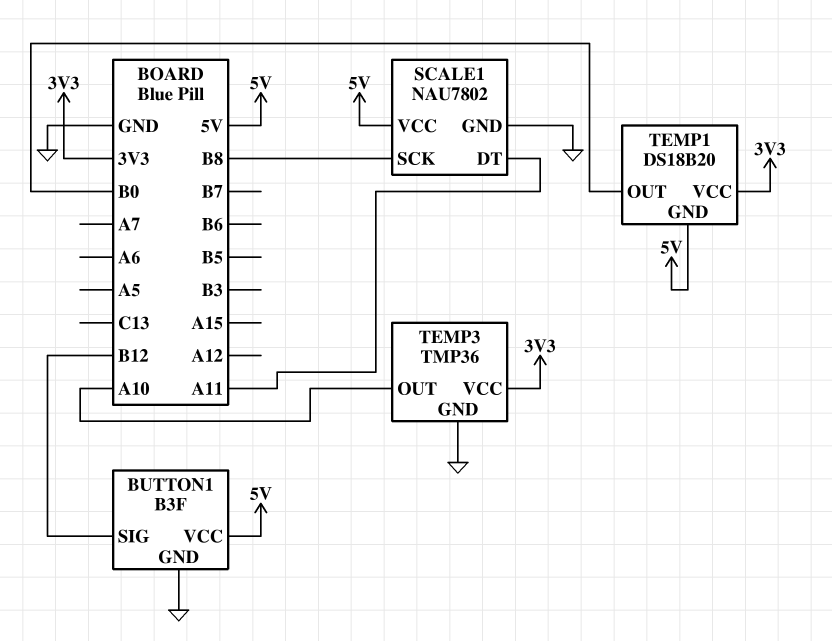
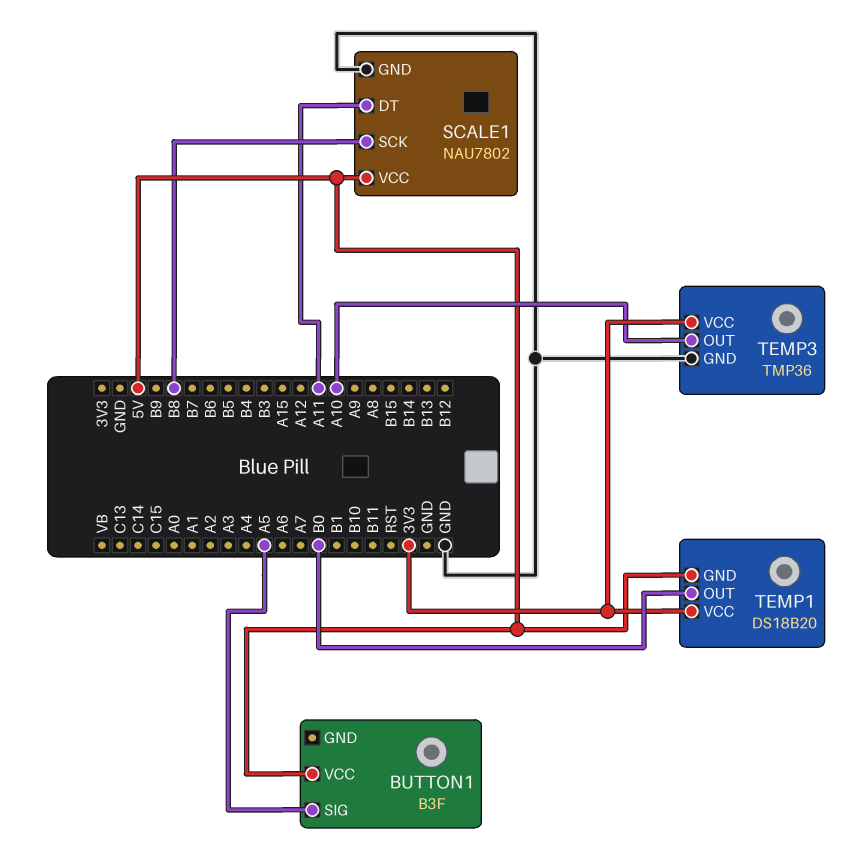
BUTTON1 pin GND: GND -> none
BUTTON1 pin SIG: B12 -> A5

